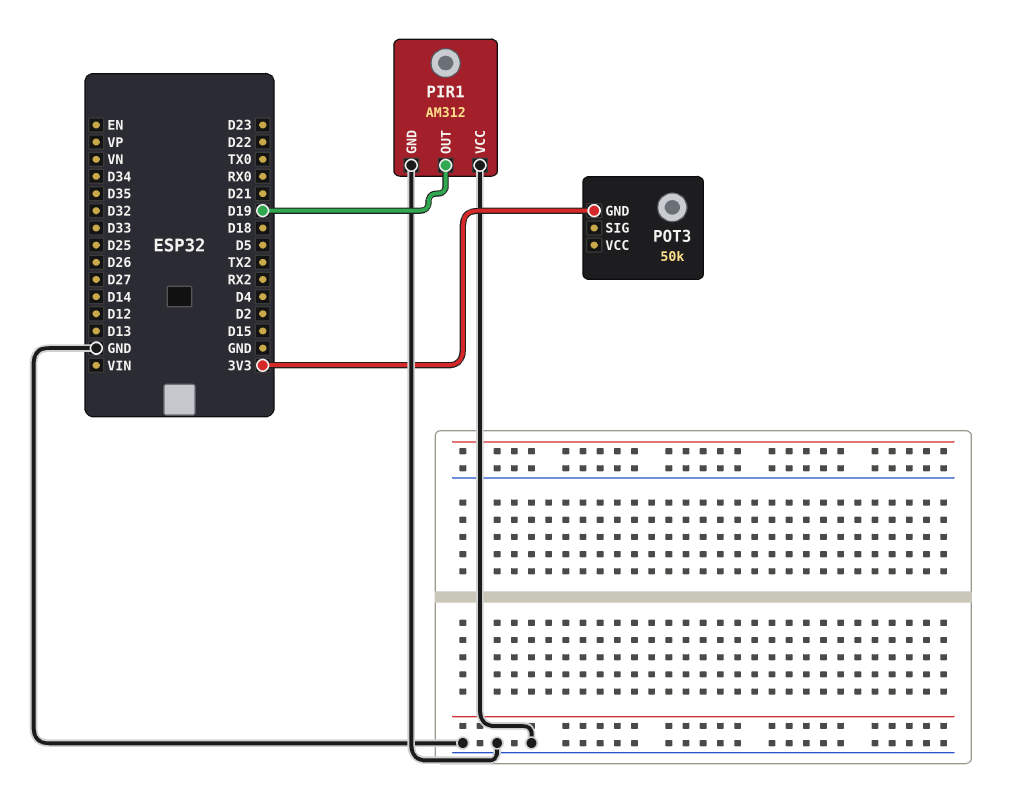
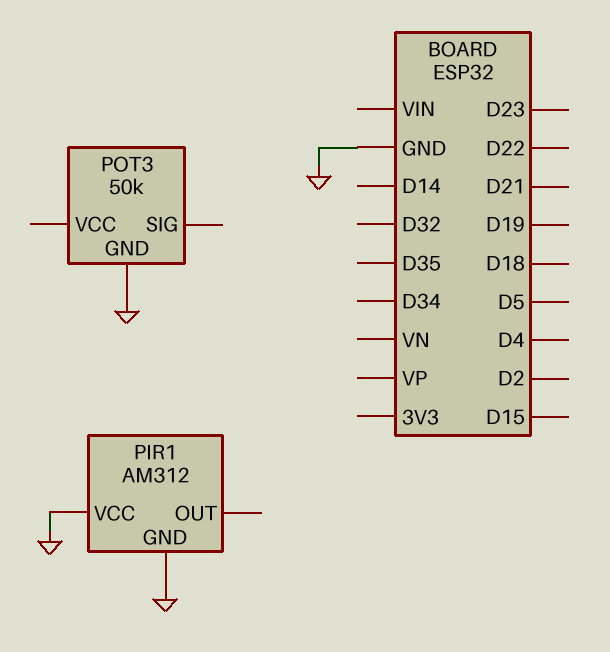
PIR1 pin OUT: D19 -> none
POT3 pin GND: 3V3 -> GND

